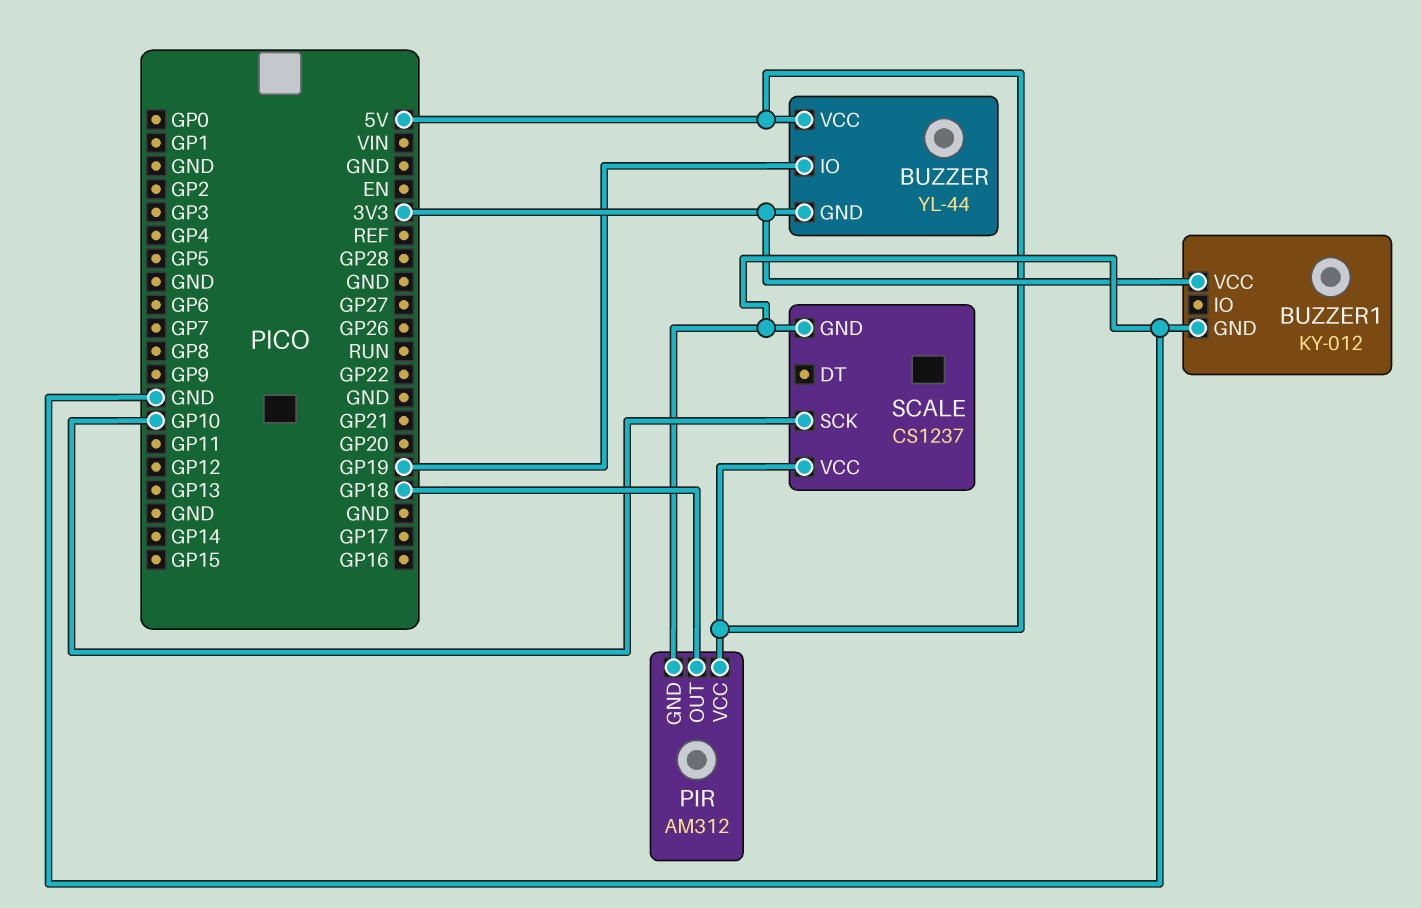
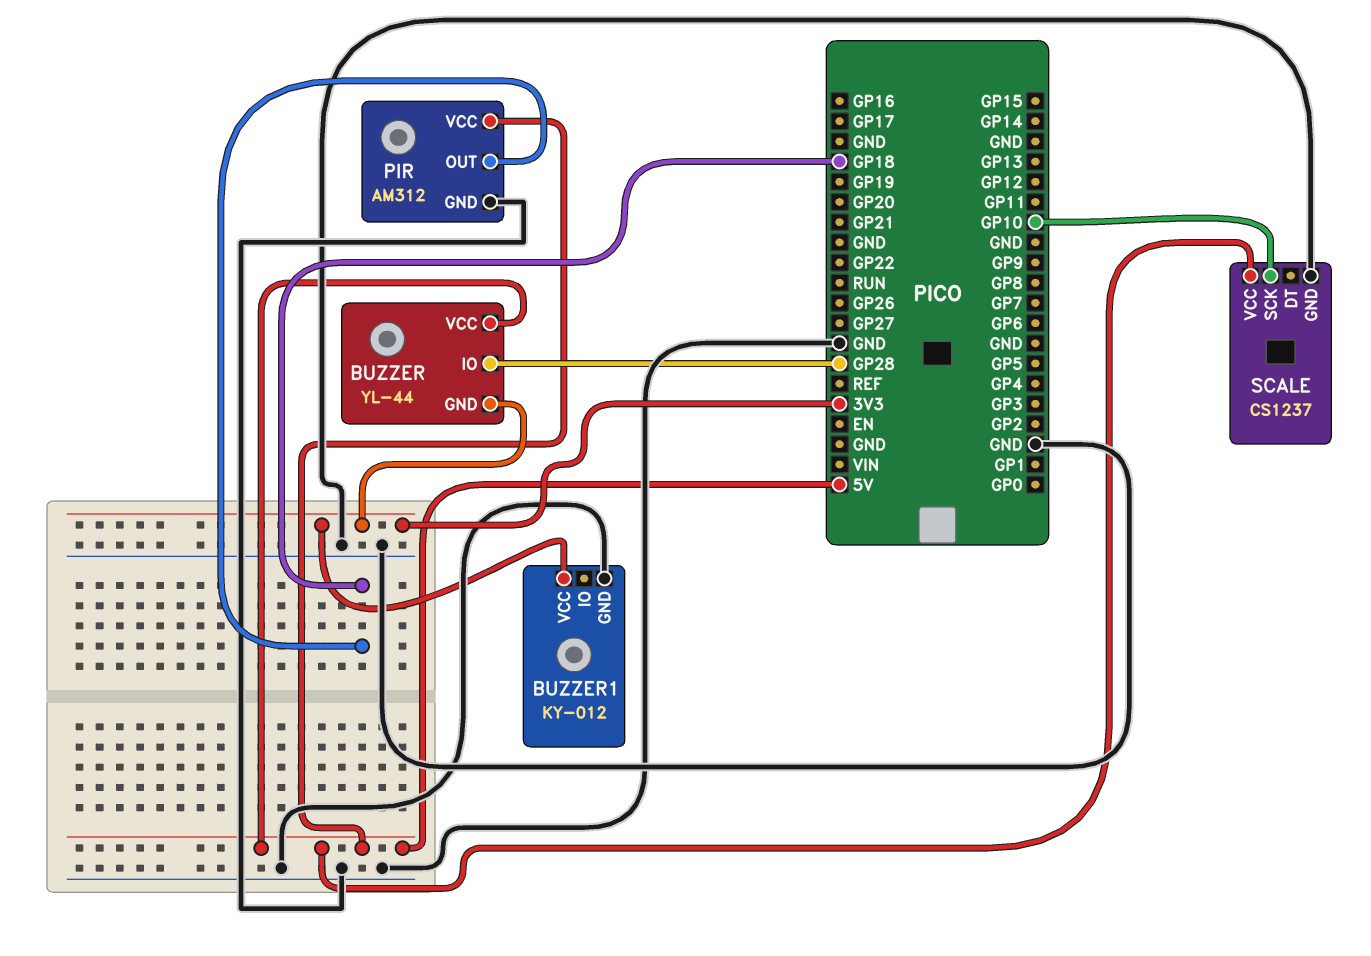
BUZZER pin IO: GP19 -> GP28

